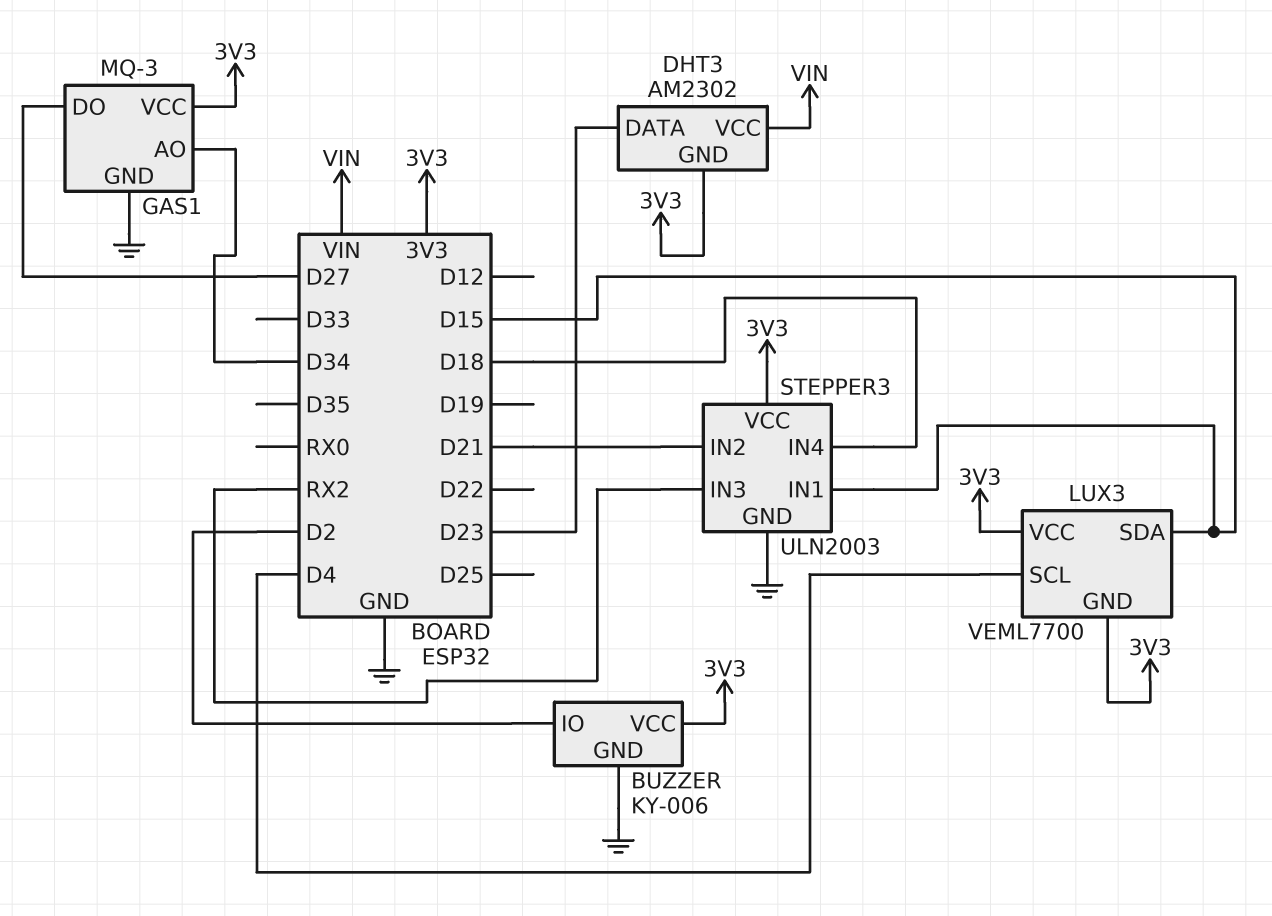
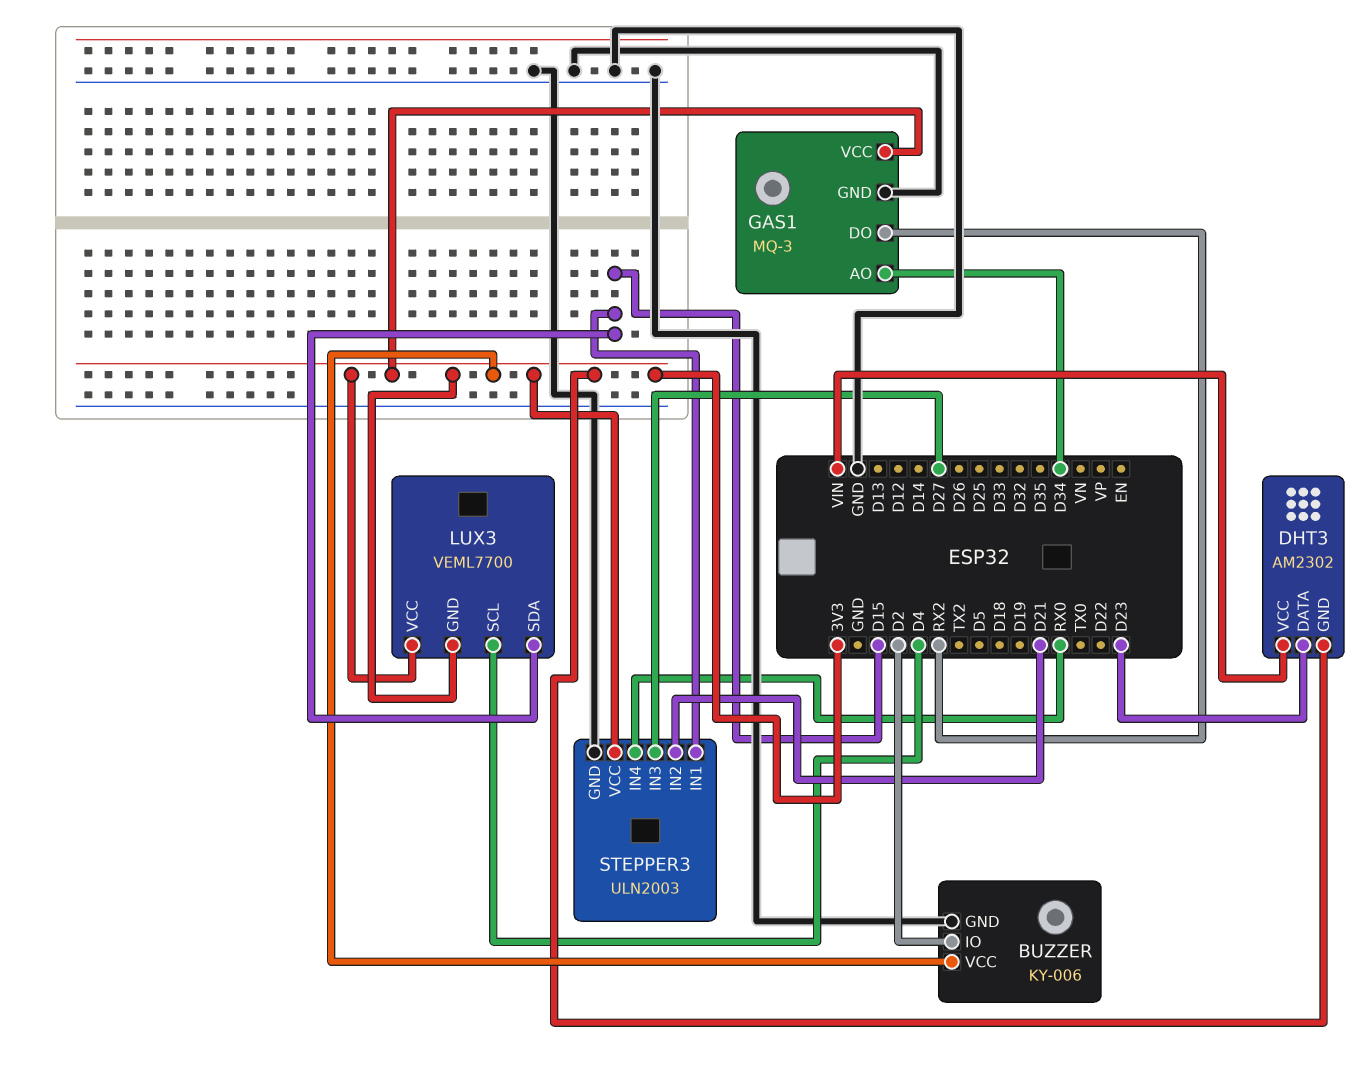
GAS1 pin DO: D27 -> RX2
STEPPER3 pin IN3: RX2 -> D27
STEPPER3 pin IN4: D18 -> RX0

